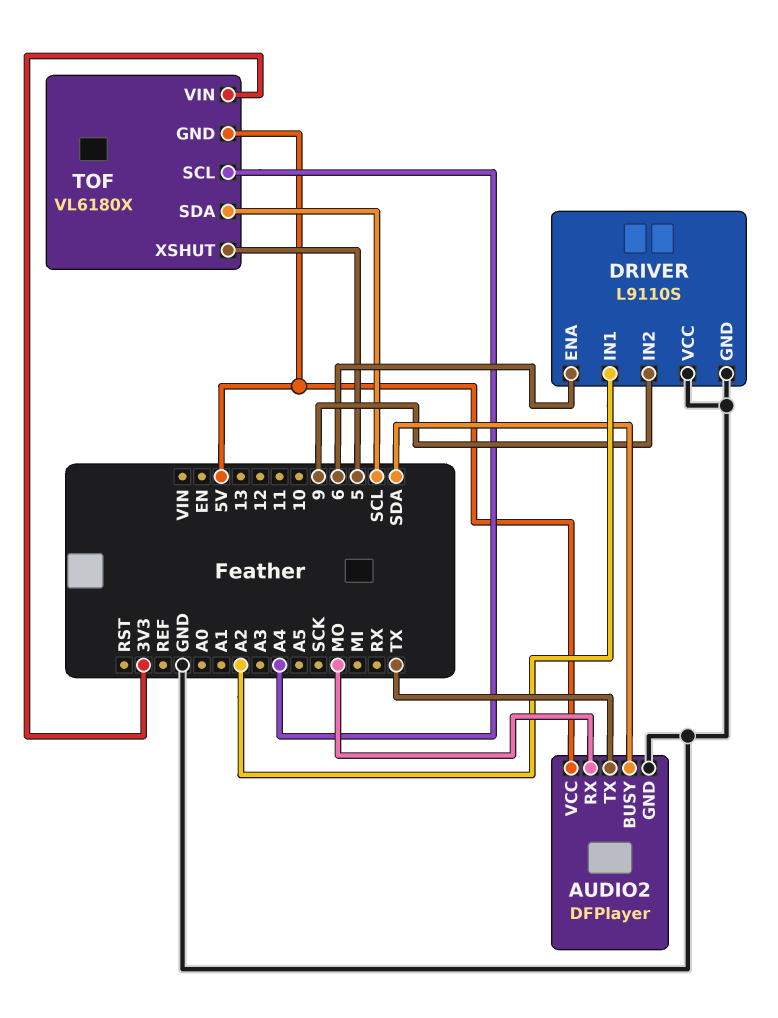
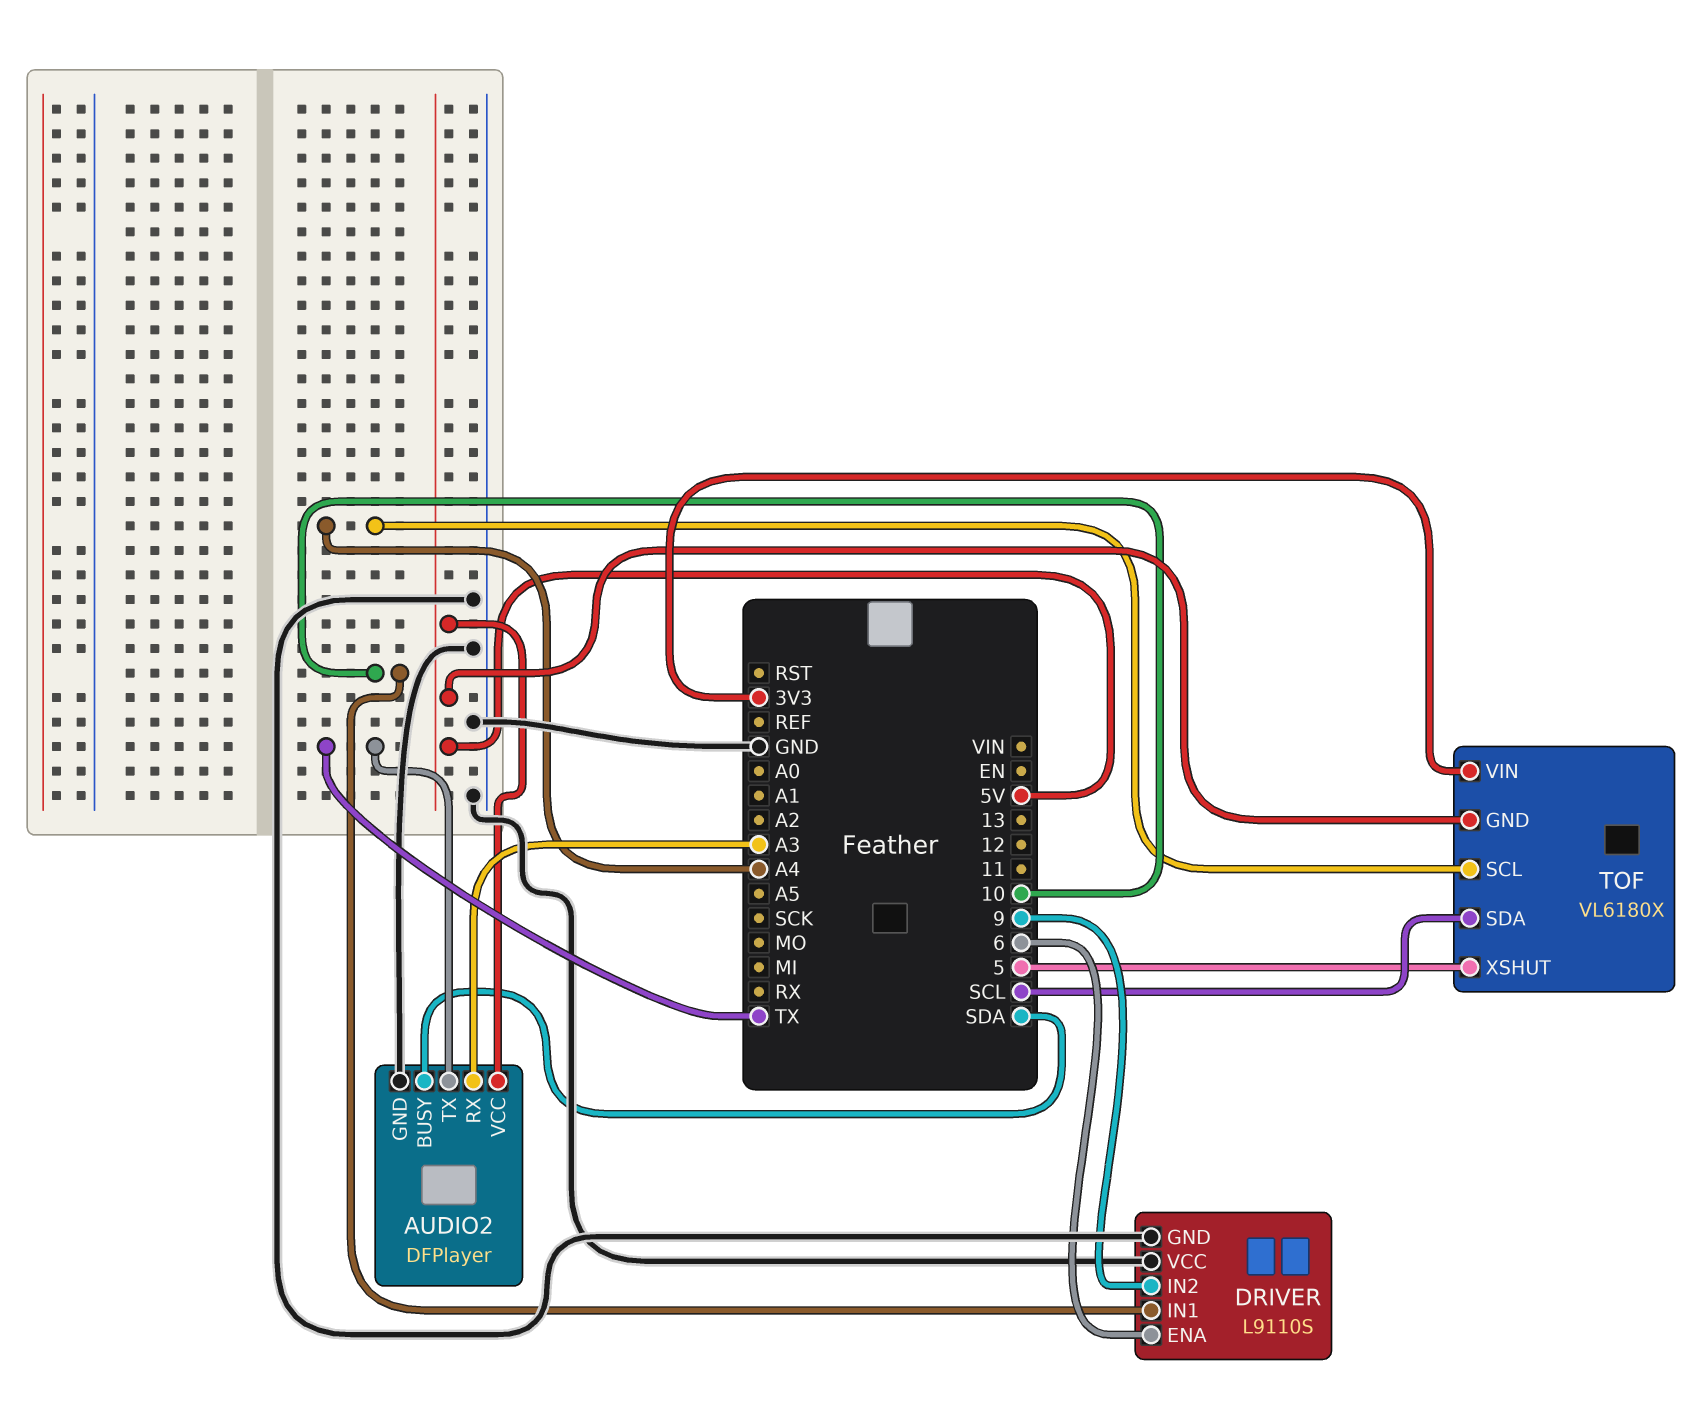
AUDIO2 pin RX: MO -> A3
DRIVER pin IN1: A2 -> 10

